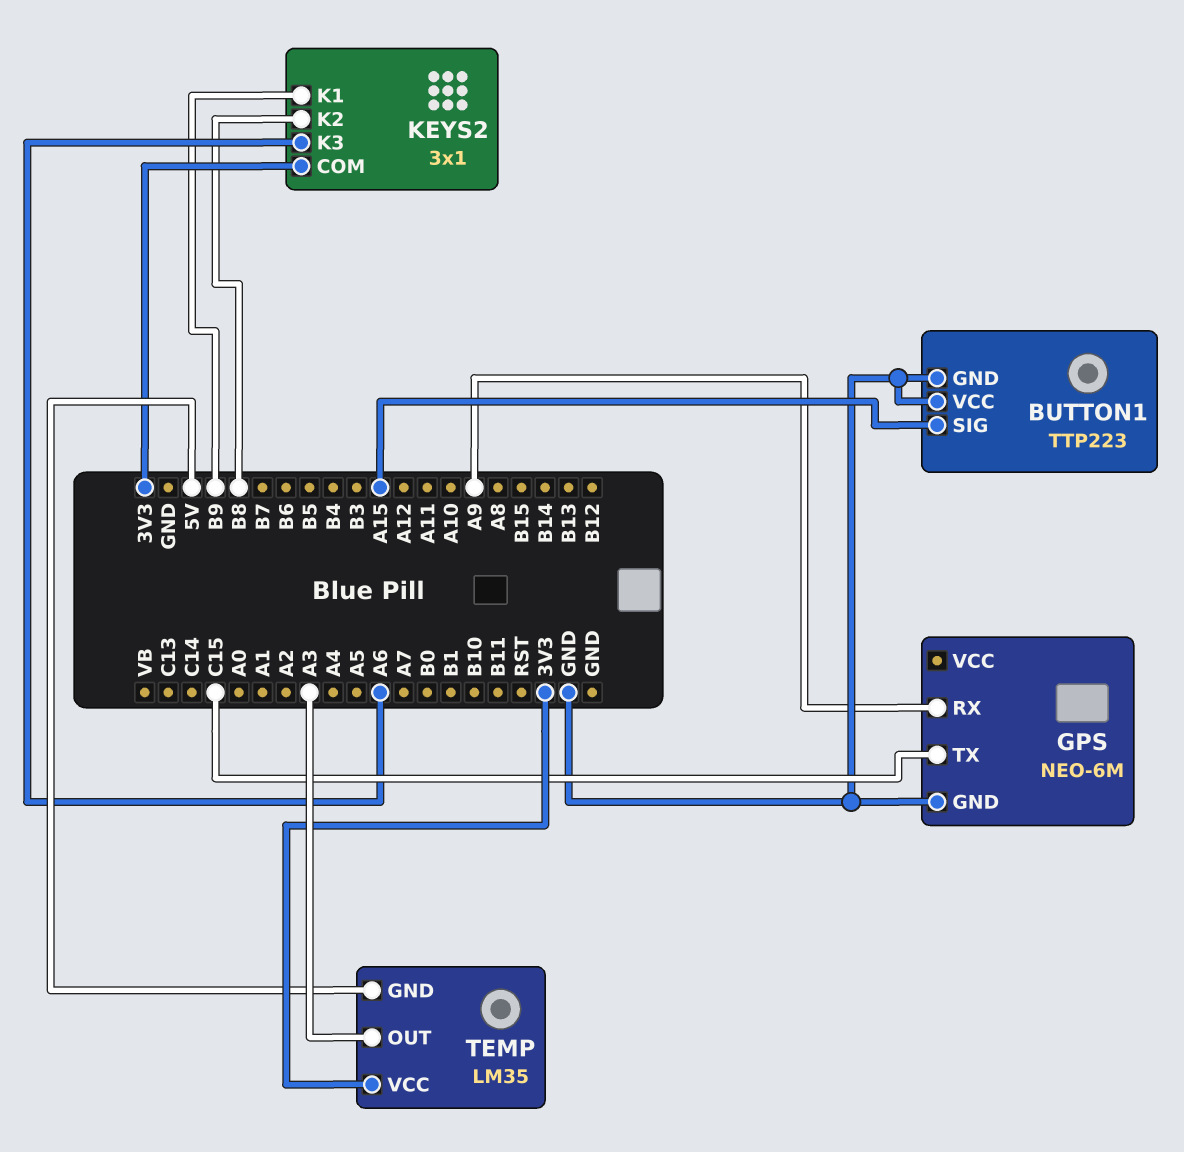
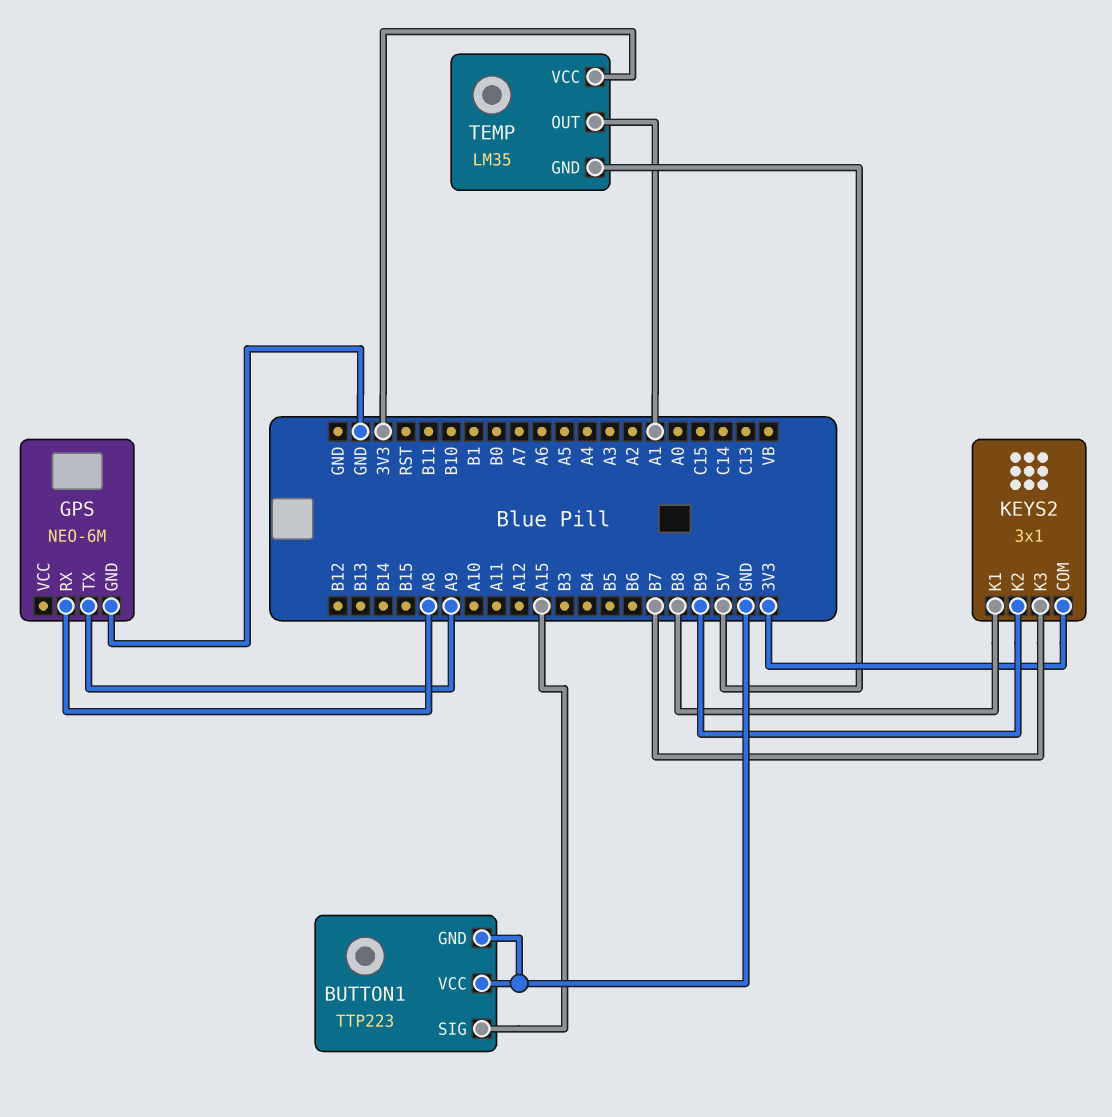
GPS pin RX: A9 -> A8
GPS pin TX: C15 -> A9
KEYS2 pin K1: B9 -> B8
KEYS2 pin K2: B8 -> B9
KEYS2 pin K3: A6 -> B7
TEMP pin OUT: A3 -> A1

